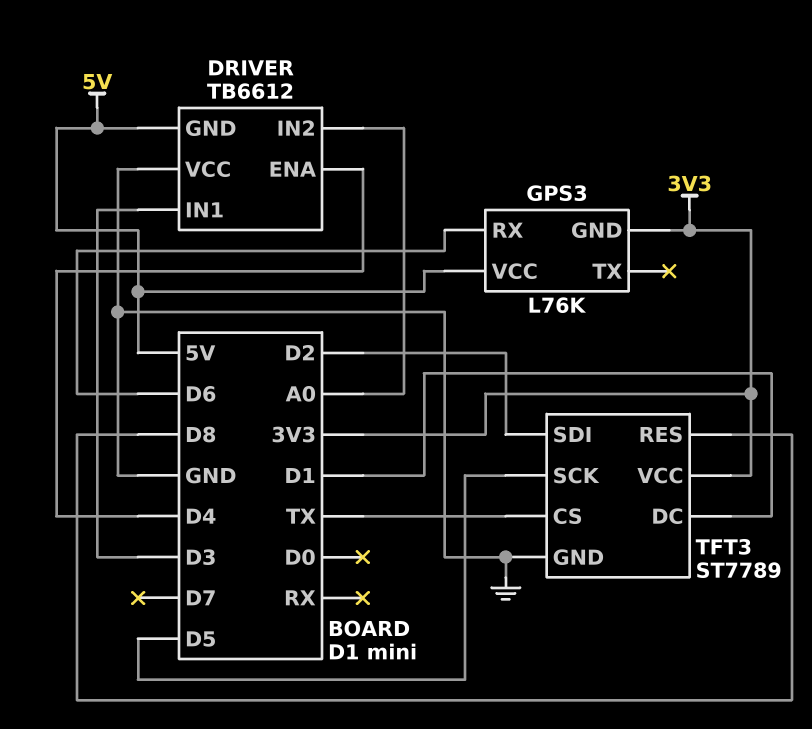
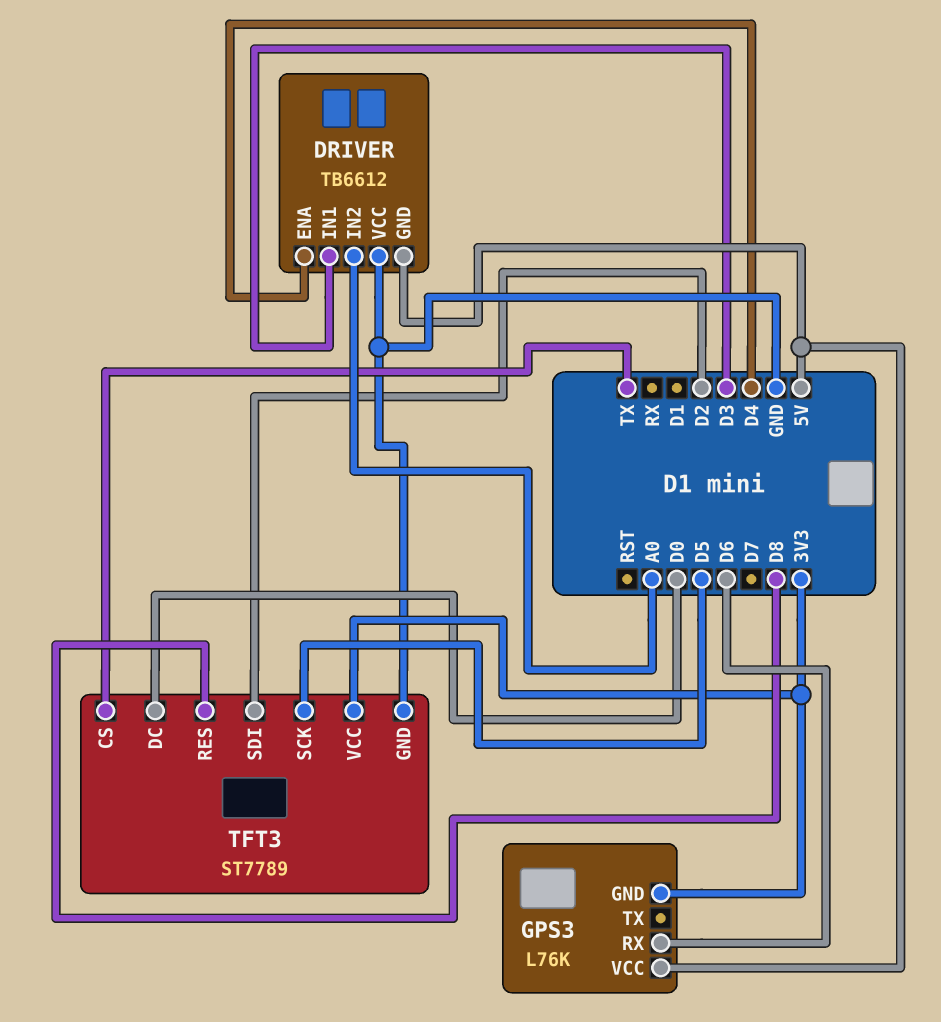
TFT3 pin DC: D1 -> D0

